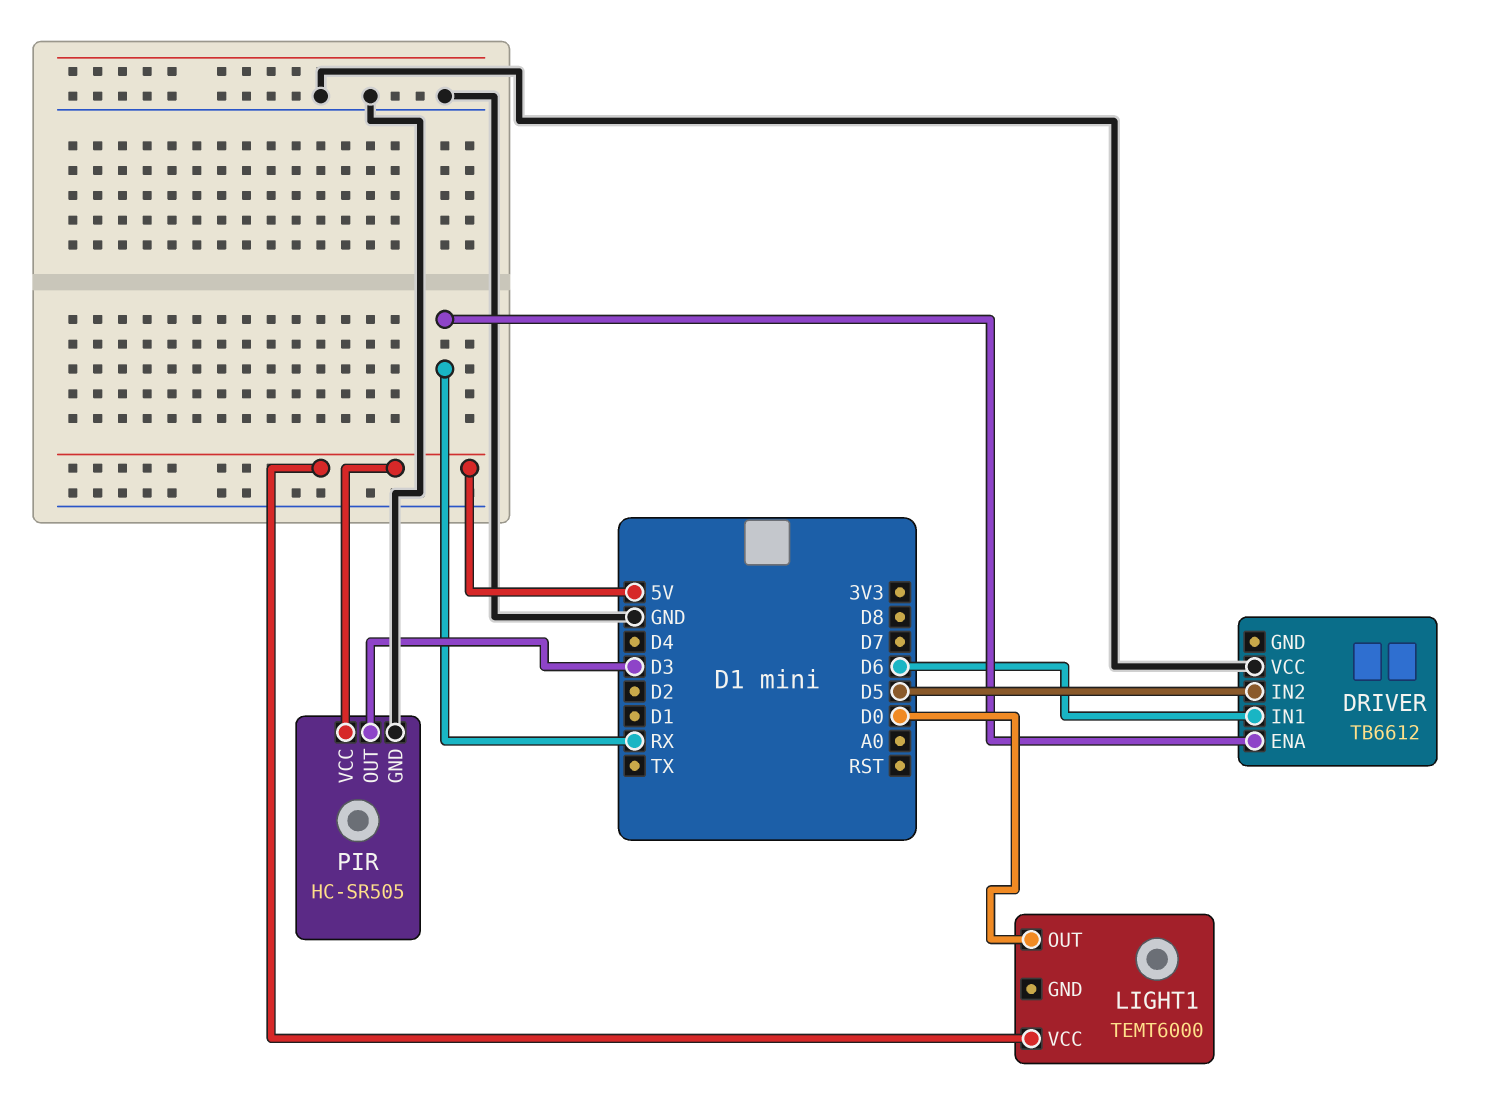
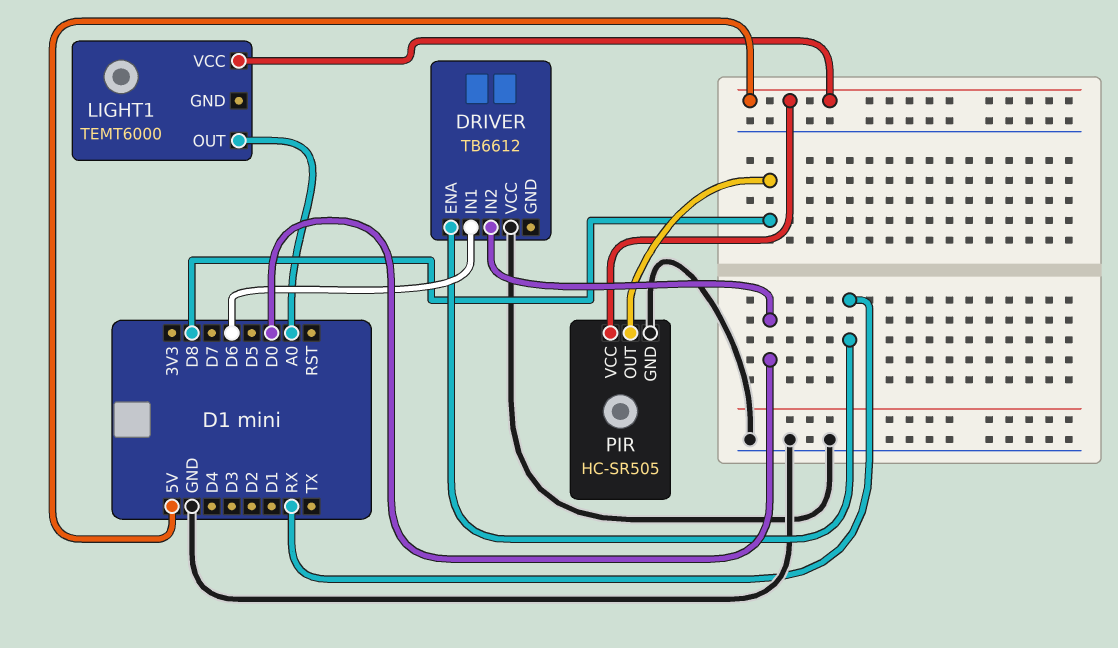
DRIVER pin IN2: D5 -> D0
LIGHT1 pin OUT: D0 -> A0
PIR pin OUT: D3 -> D8

